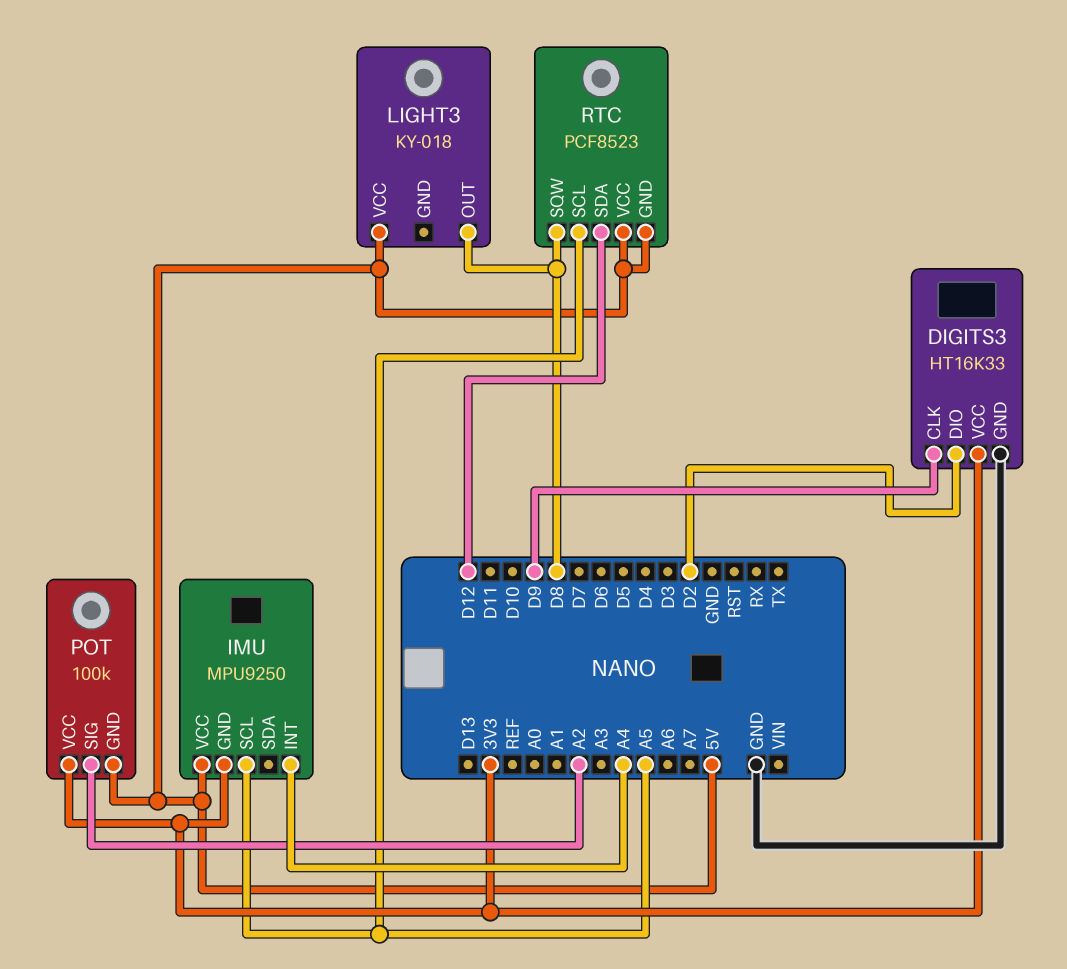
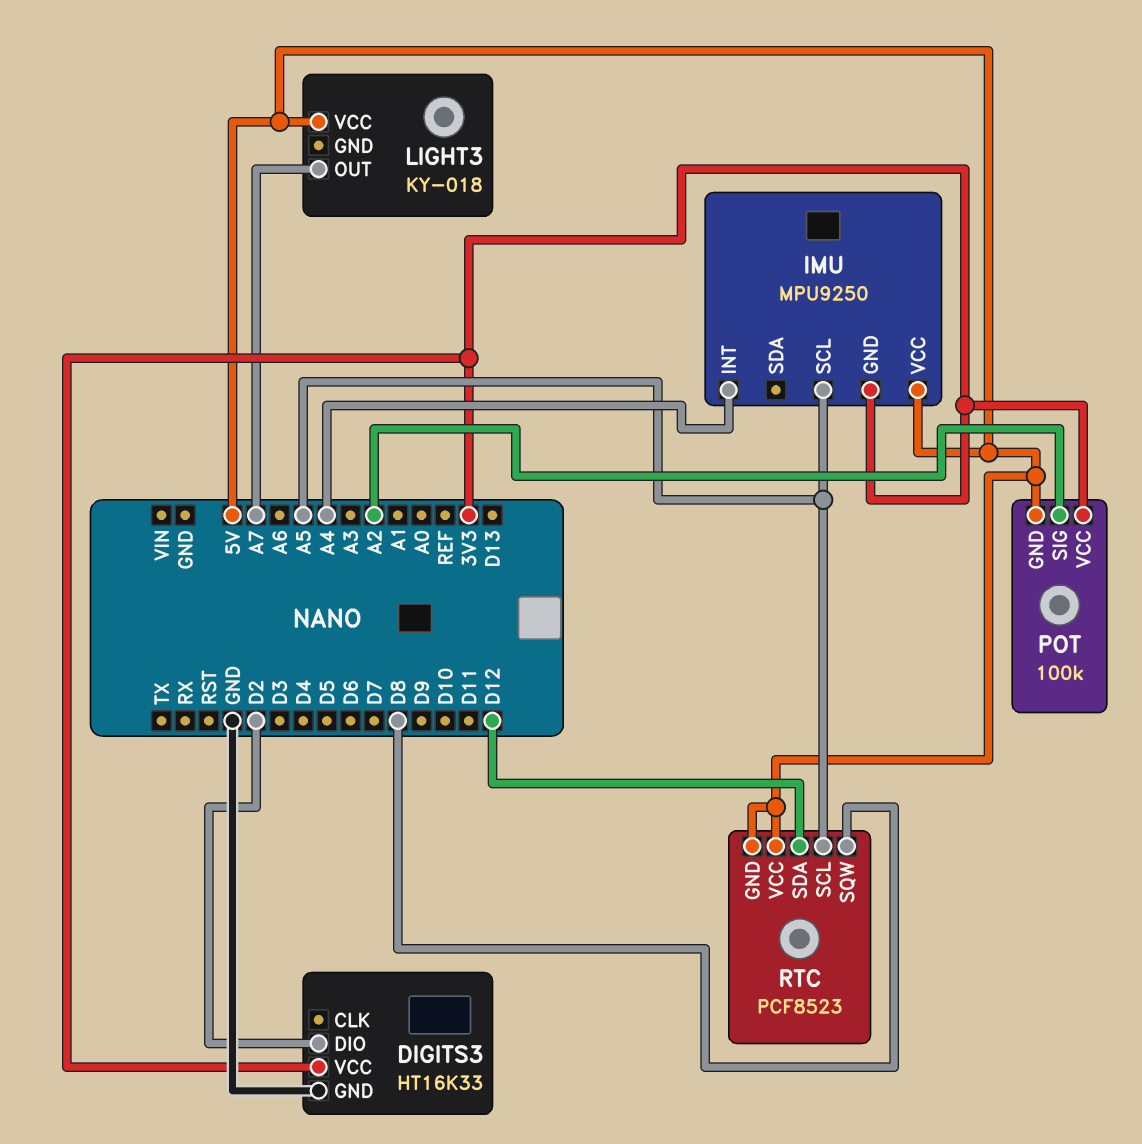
DIGITS3 pin CLK: D9 -> none
LIGHT3 pin OUT: D8 -> A7

